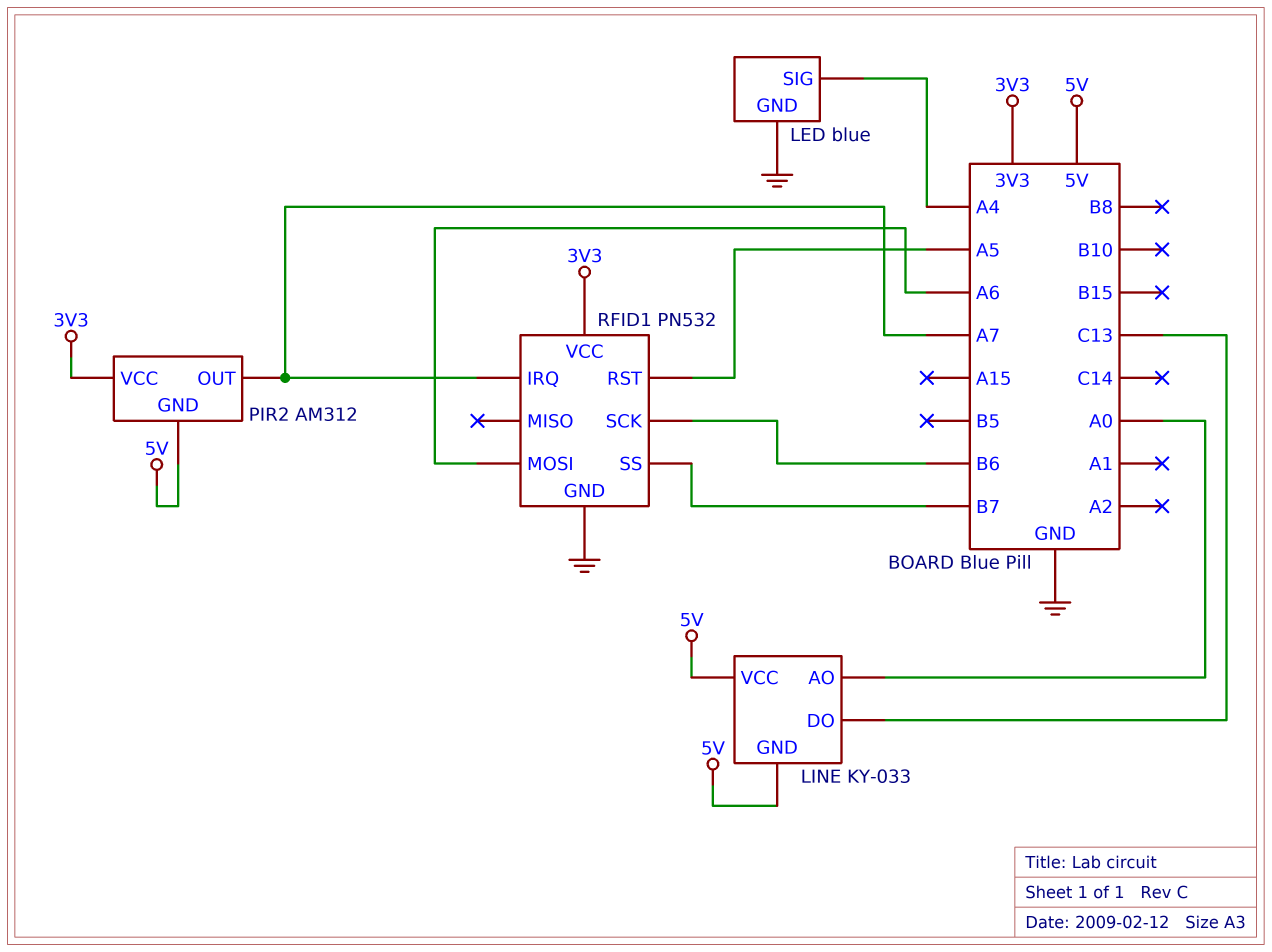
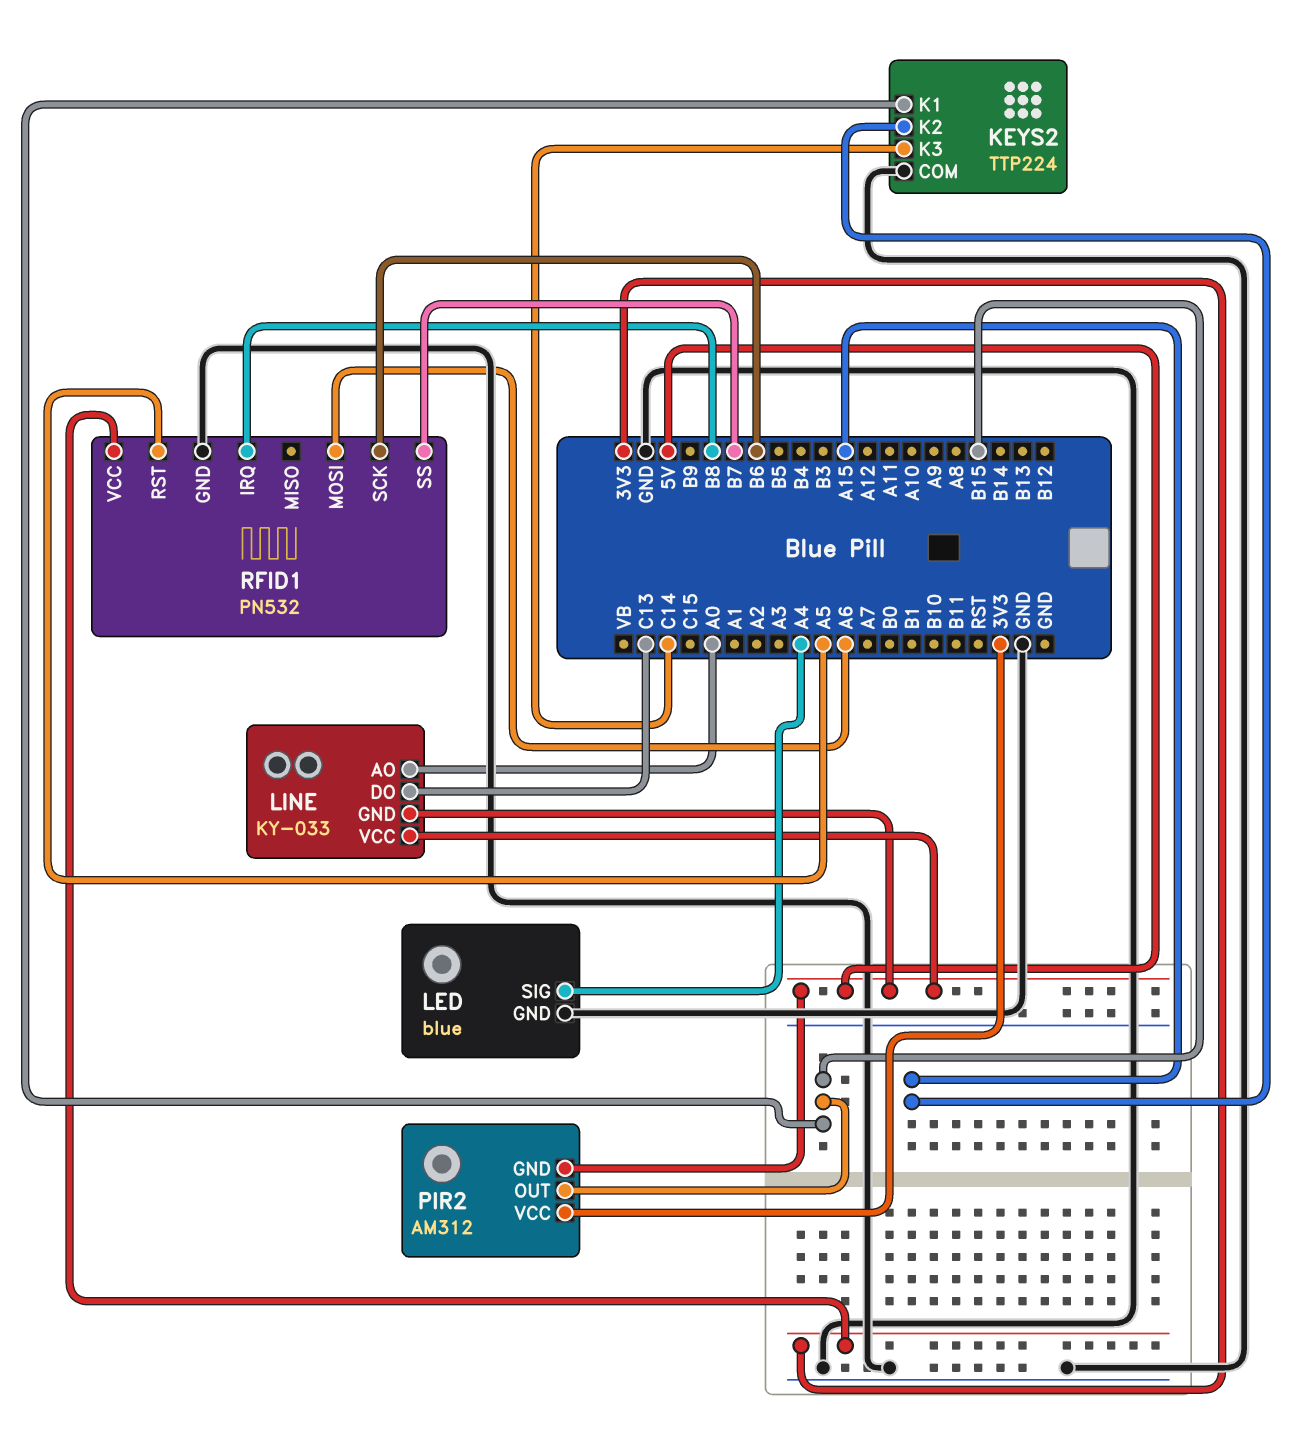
KEYS2: none -> TTP224
KEYS2 pin COM: none -> GND
KEYS2 pin K1: none -> B15
KEYS2 pin K2: none -> A15
KEYS2 pin K3: none -> C14
PIR2 pin OUT: A7 -> B15
RFID1 pin IRQ: A7 -> B8

